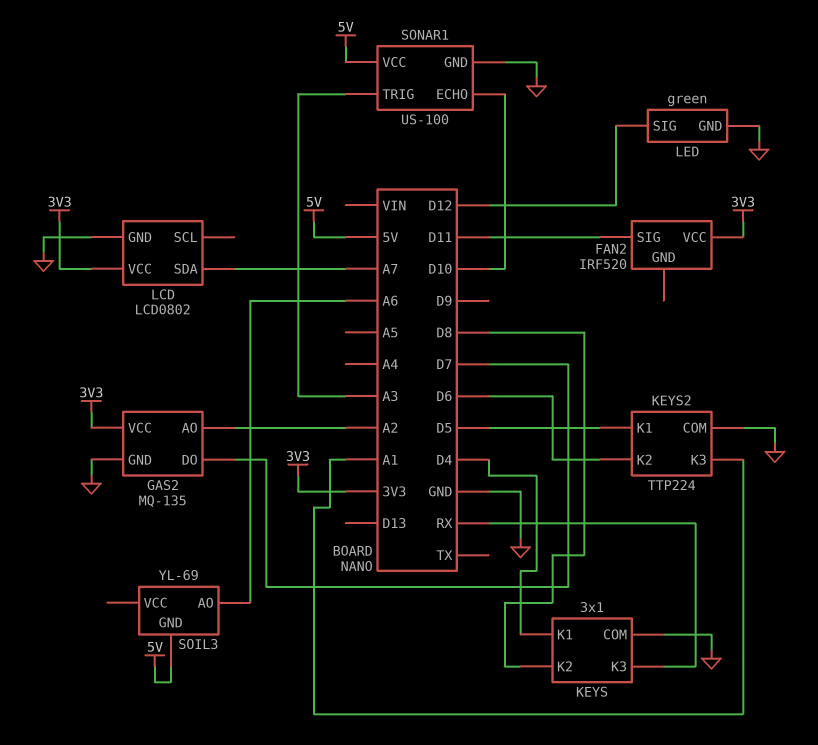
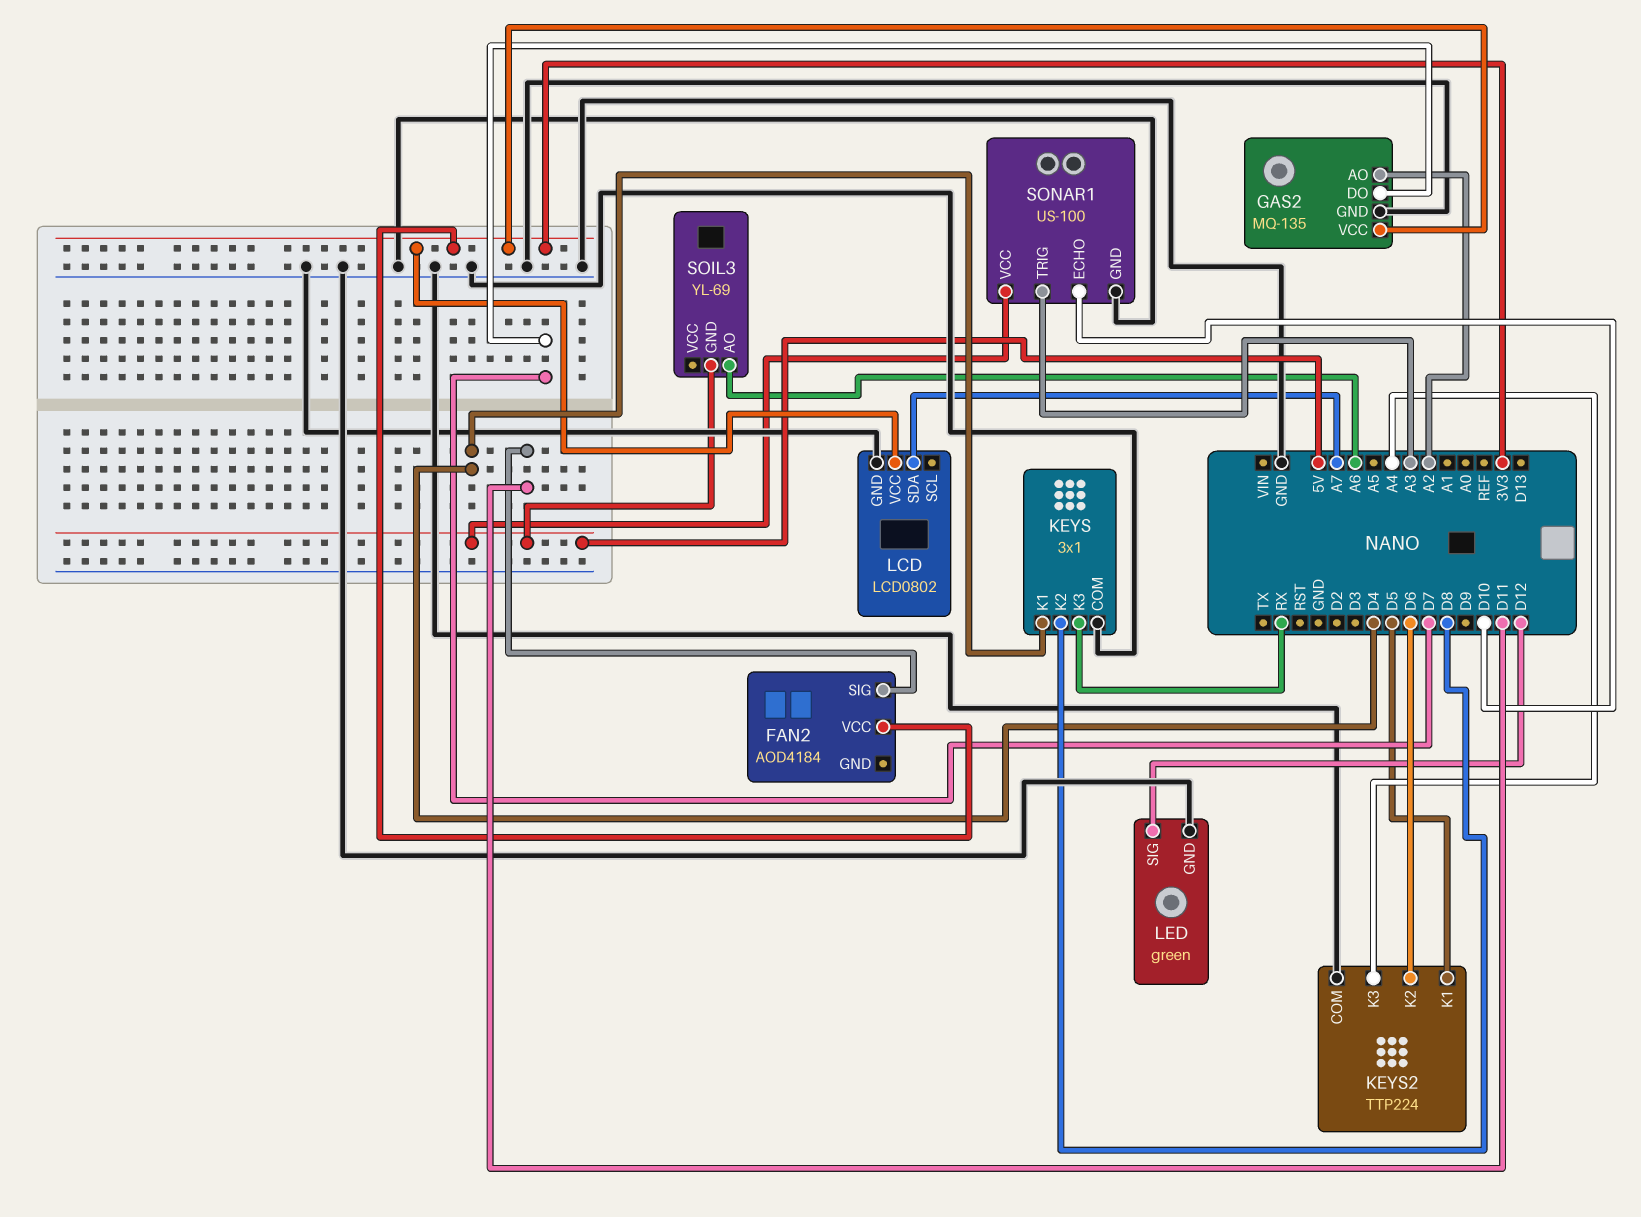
FAN2: IRF520 -> AOD4184
KEYS2 pin K3: A1 -> A4

